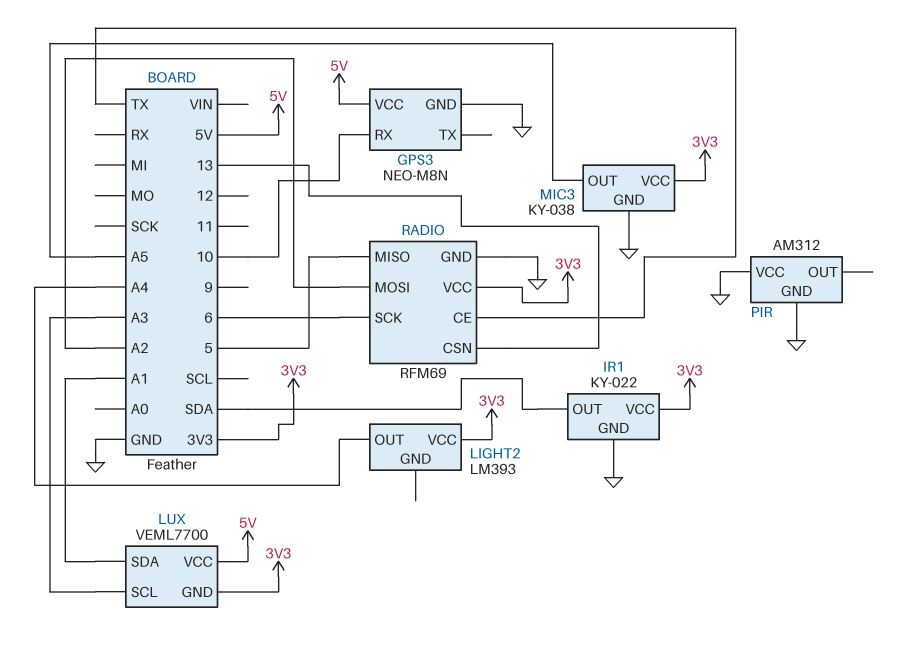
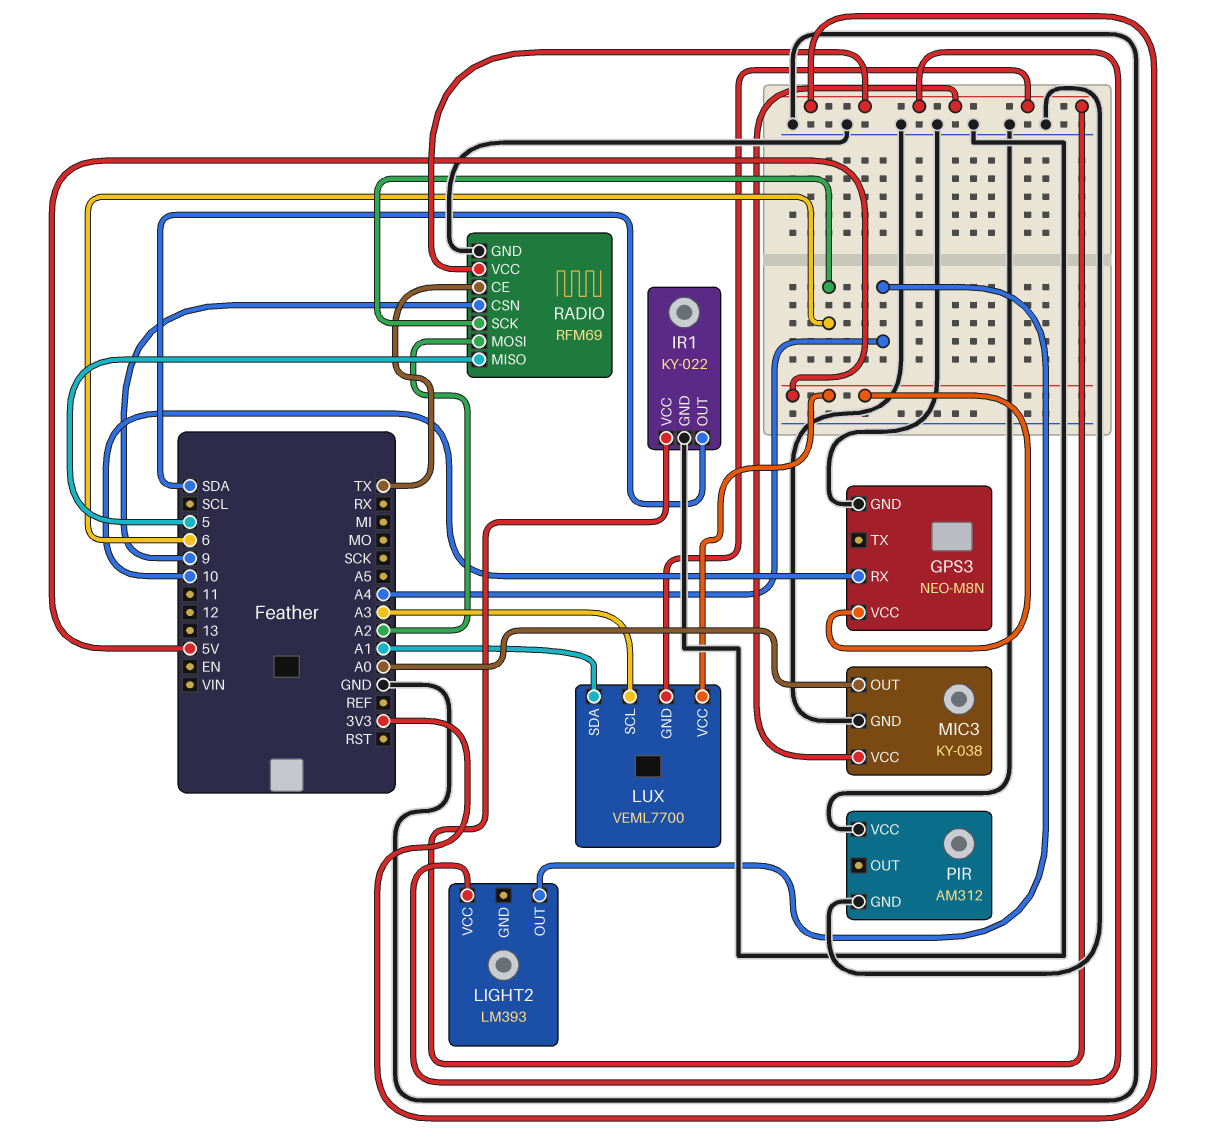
MIC3 pin OUT: A5 -> A0
RADIO pin CSN: 13 -> 9

